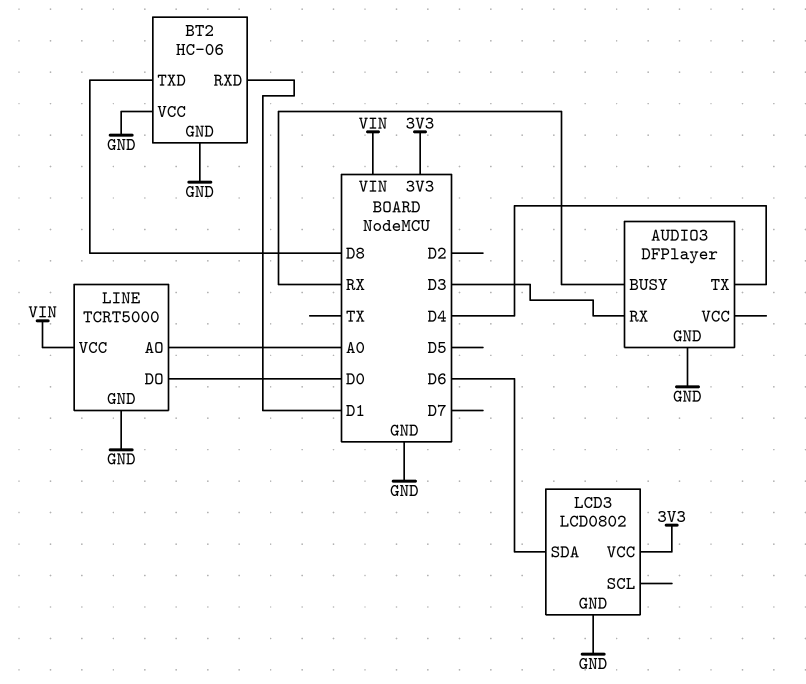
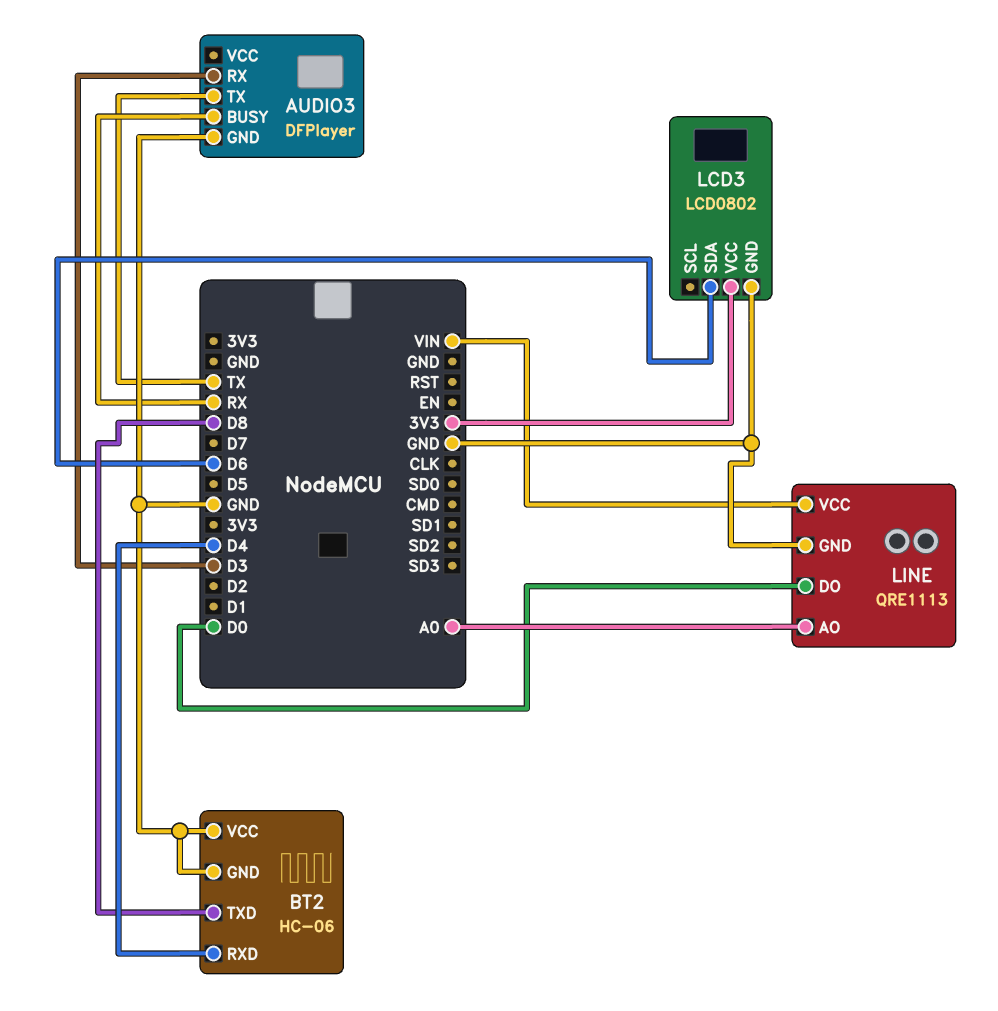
AUDIO3 pin TX: D4 -> TX
BT2 pin RXD: D1 -> D4
LINE: TCRT5000 -> QRE1113

